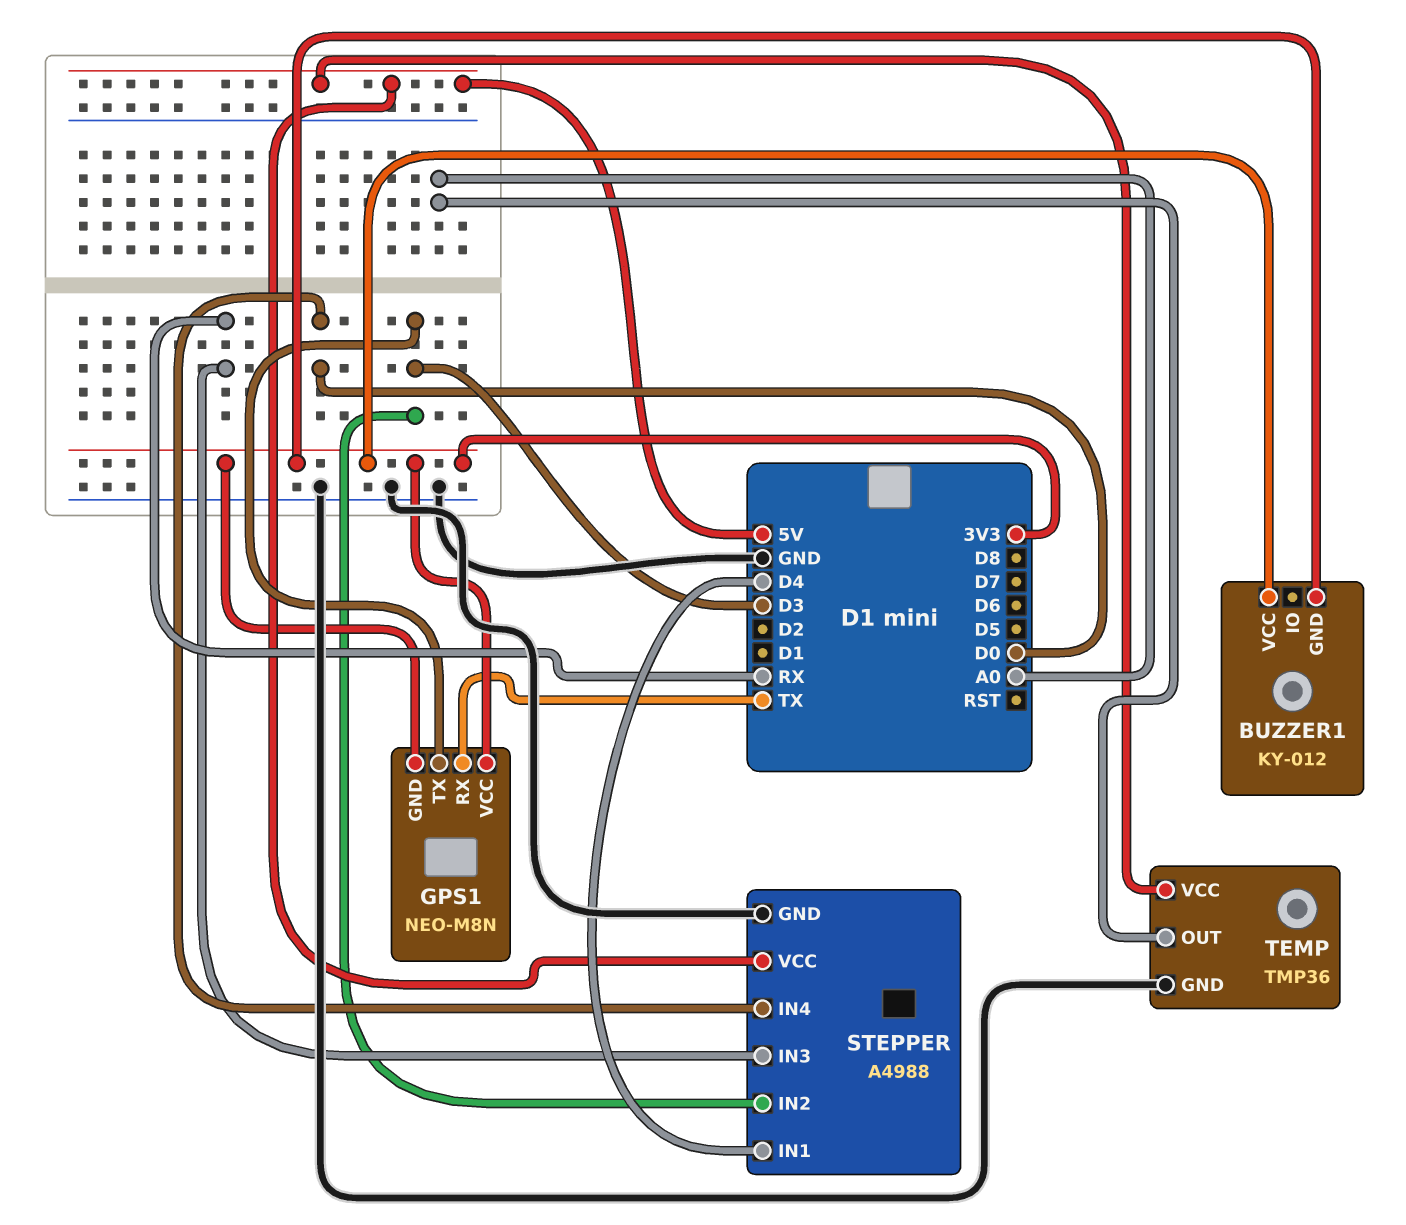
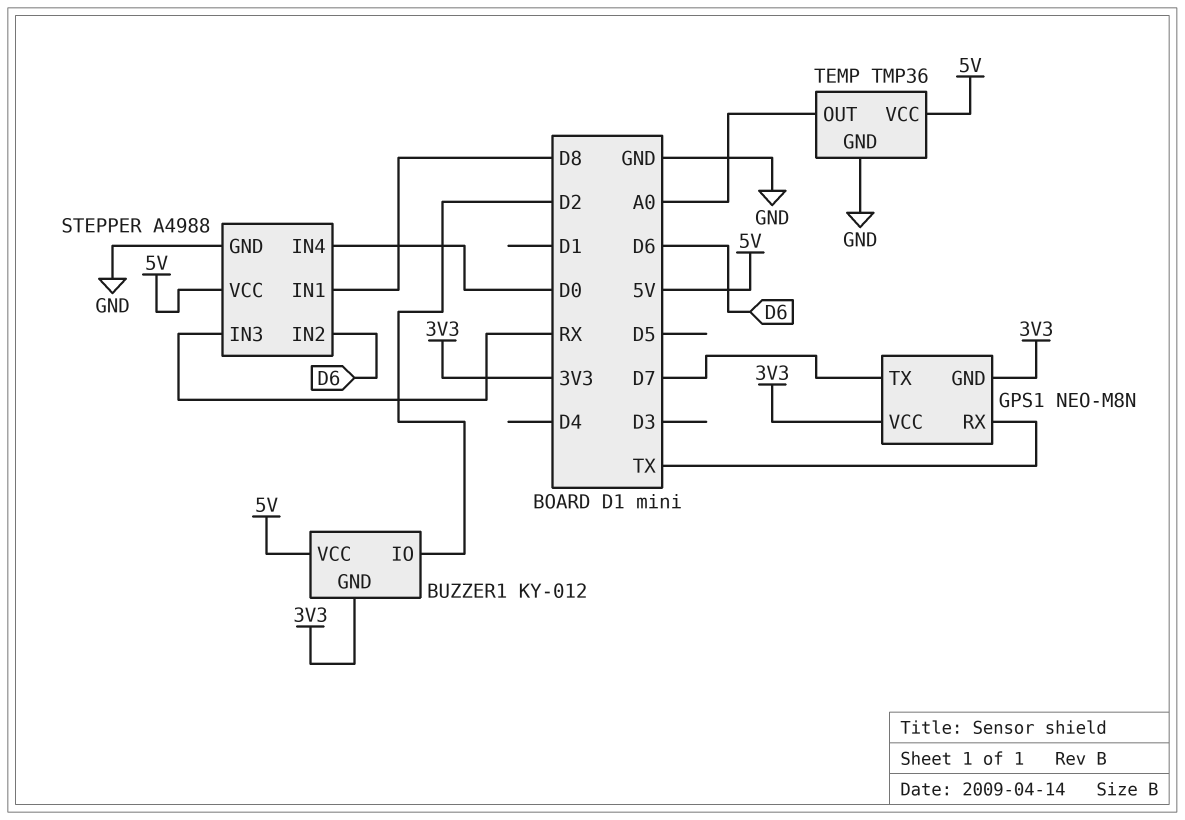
BUZZER1 pin IO: none -> D2
BUZZER1 pin VCC: 3V3 -> 5V
GPS1 pin TX: D3 -> D7
STEPPER pin IN1: D4 -> D8
STEPPER pin IN2: D3 -> D6

